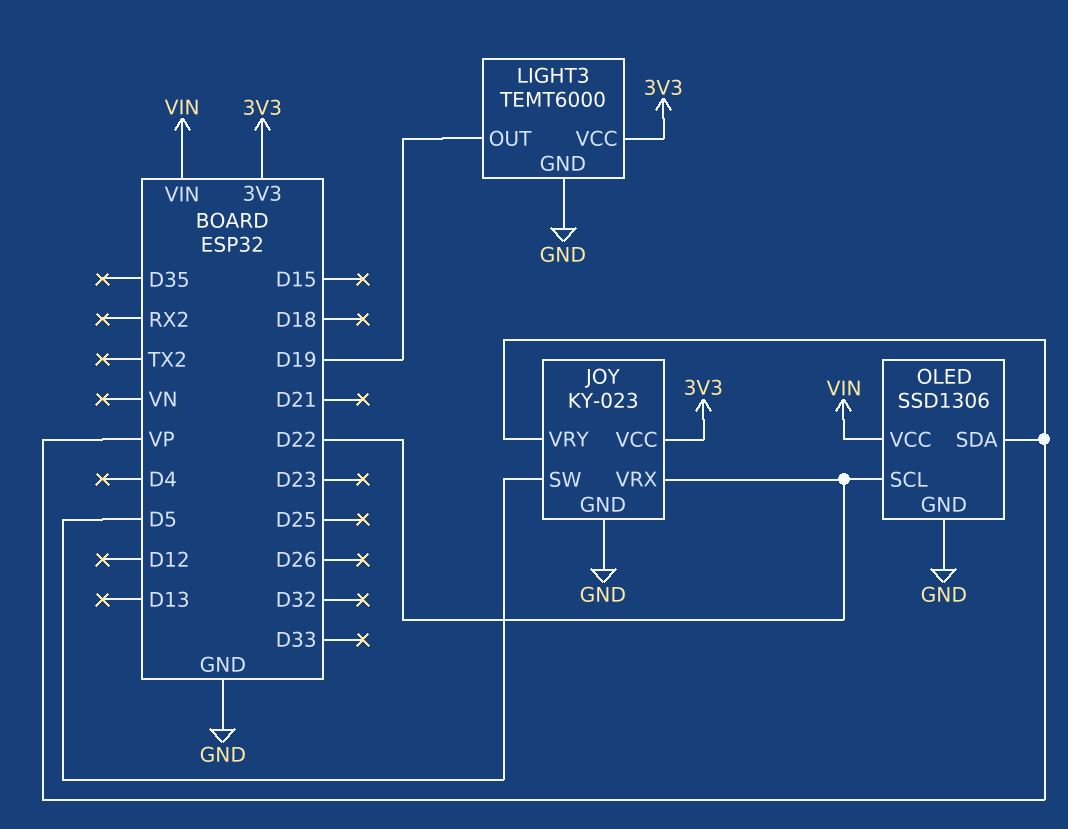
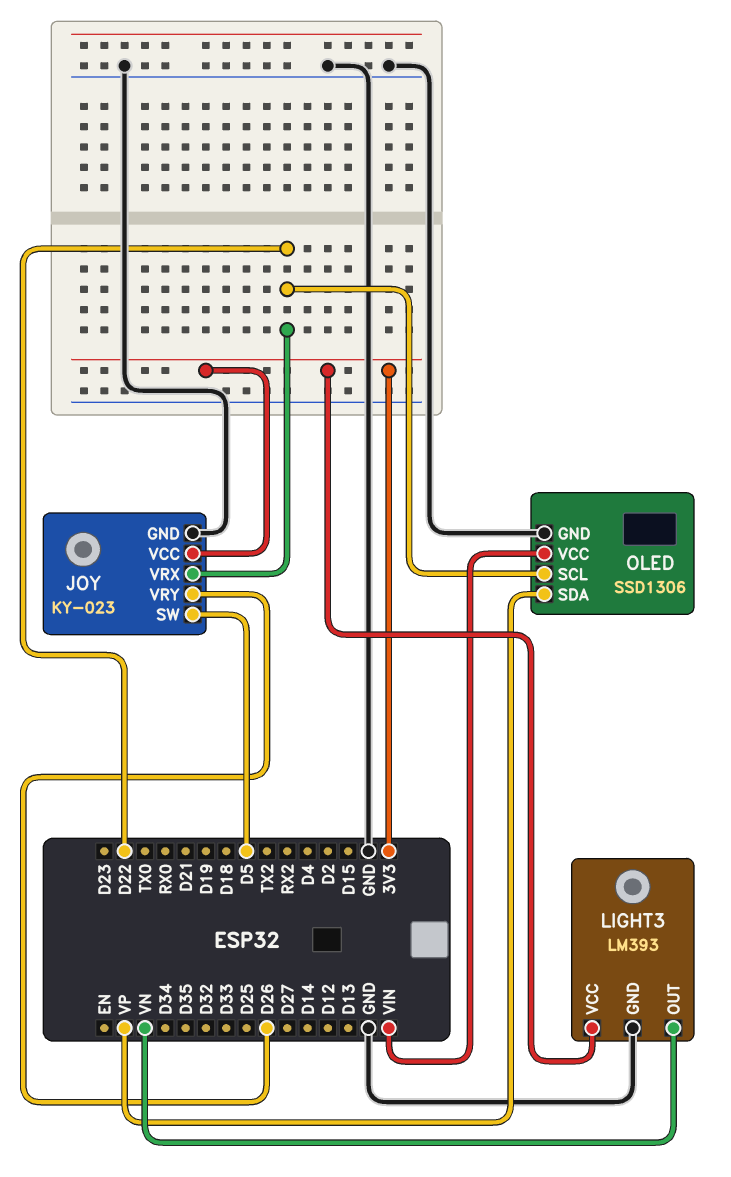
JOY pin VRY: VP -> D26
LIGHT3: TEMT6000 -> LM393
LIGHT3 pin OUT: D19 -> VN

